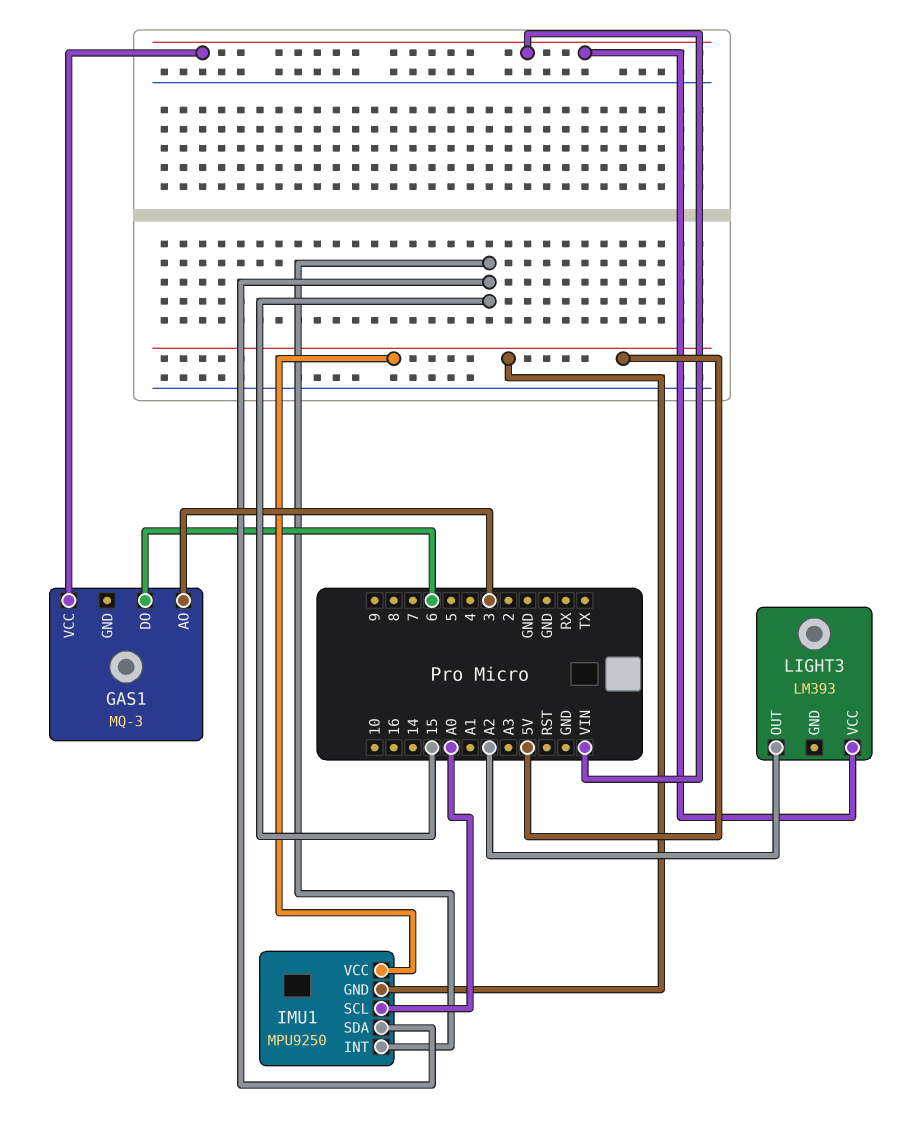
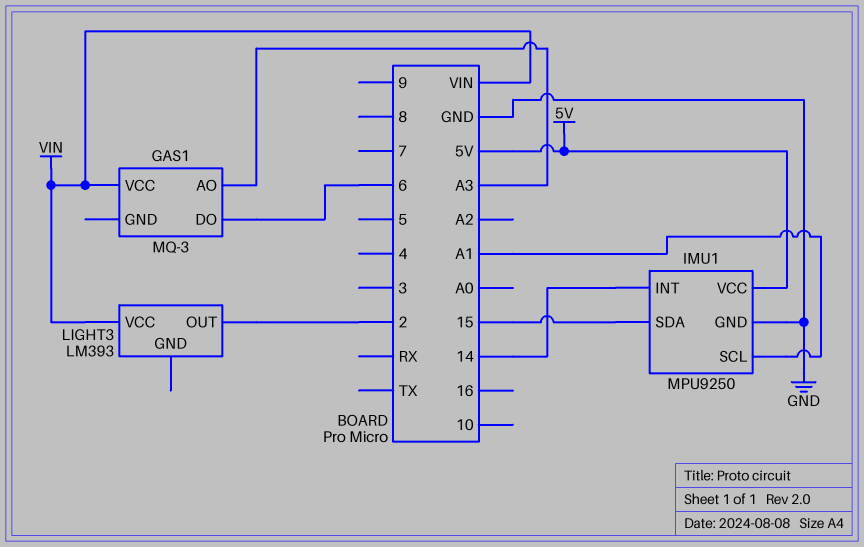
GAS1 pin AO: 3 -> A3
IMU1 pin GND: 5V -> GND
IMU1 pin INT: 15 -> 14
IMU1 pin SCL: A0 -> A1
LIGHT3 pin OUT: A2 -> 2

